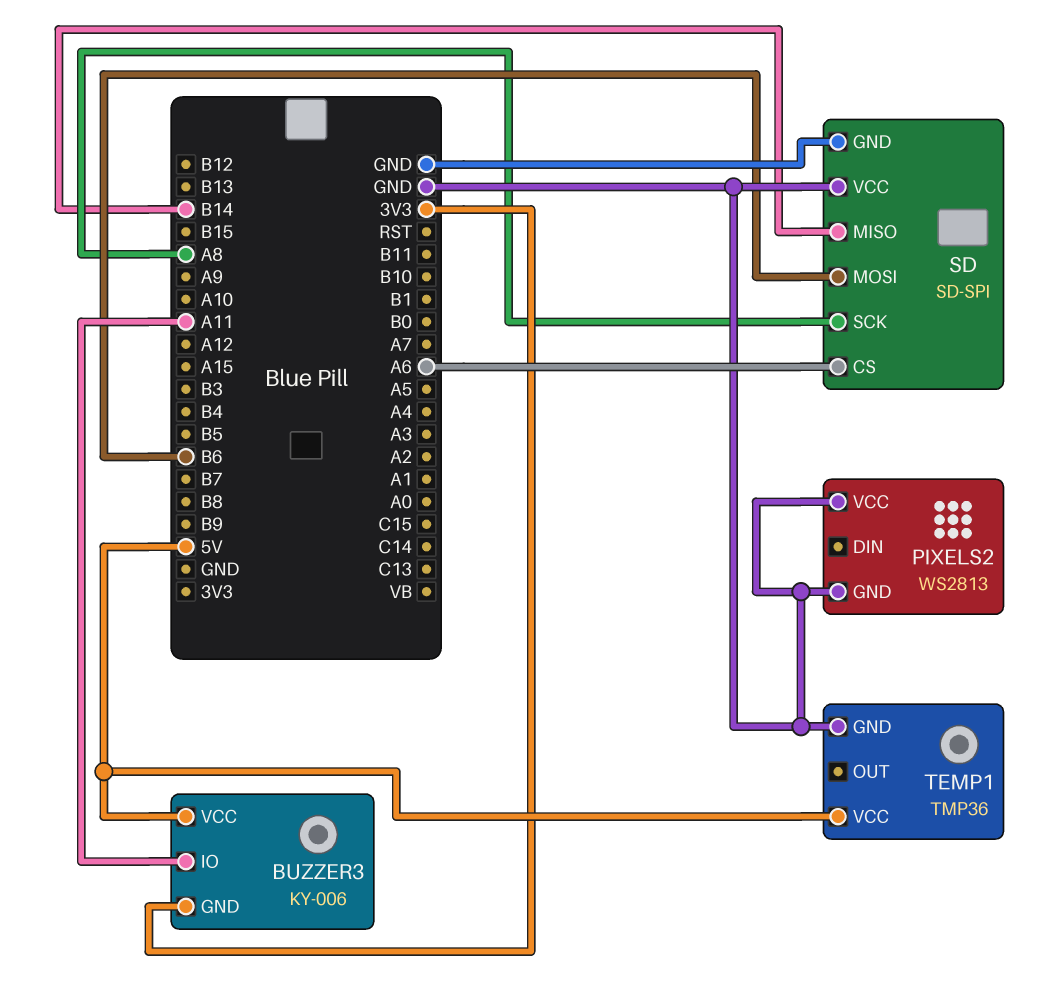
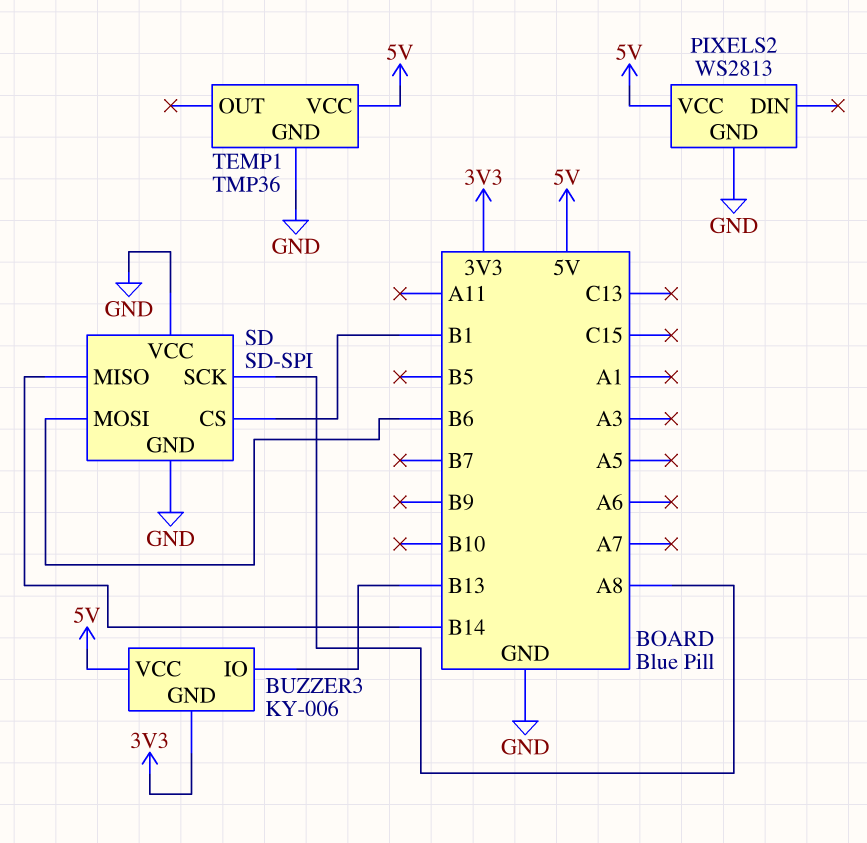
BUZZER3 pin IO: A11 -> B13
PIXELS2 pin VCC: GND -> 5V
SD pin CS: A6 -> B1

